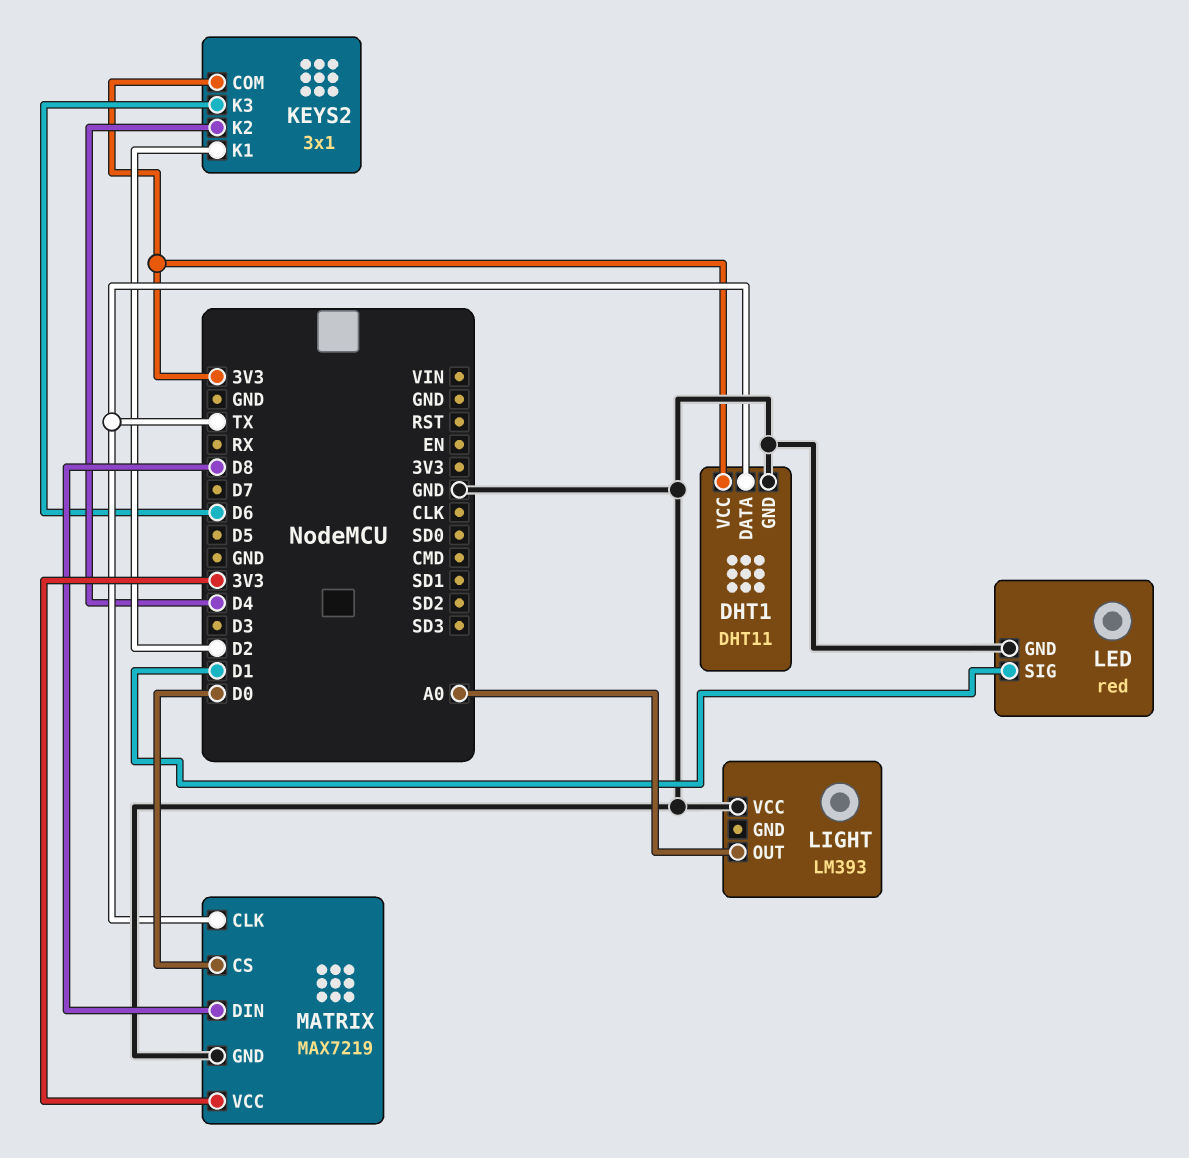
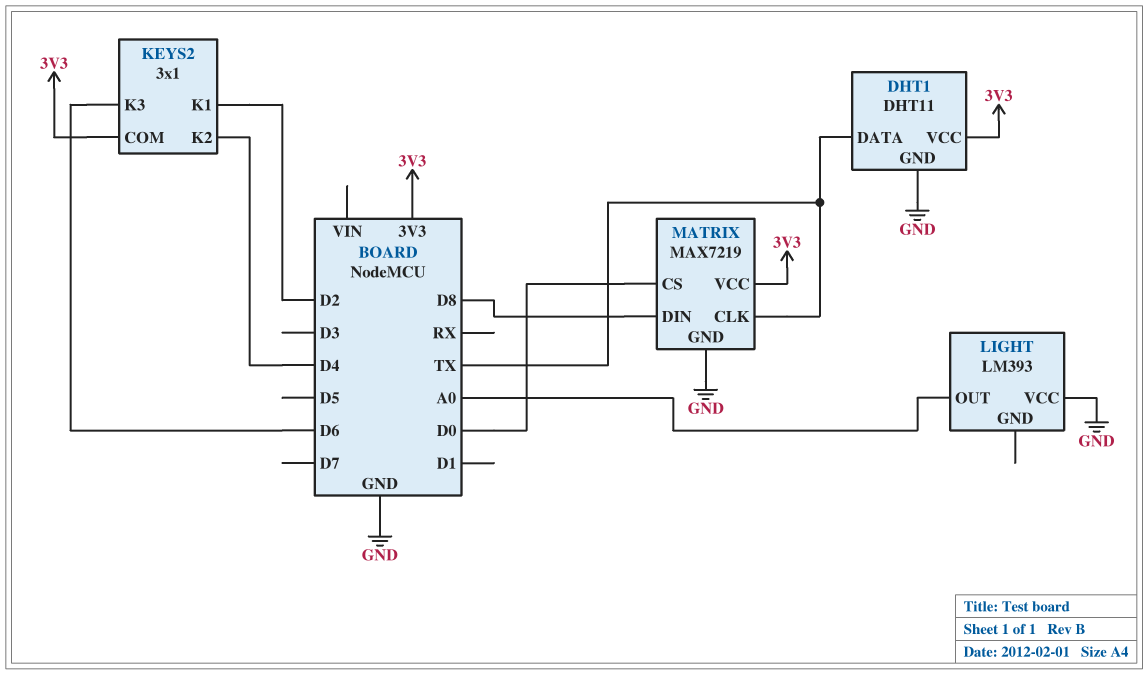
LED: red -> none
LED pin GND: GND -> none
LED pin SIG: D1 -> none

